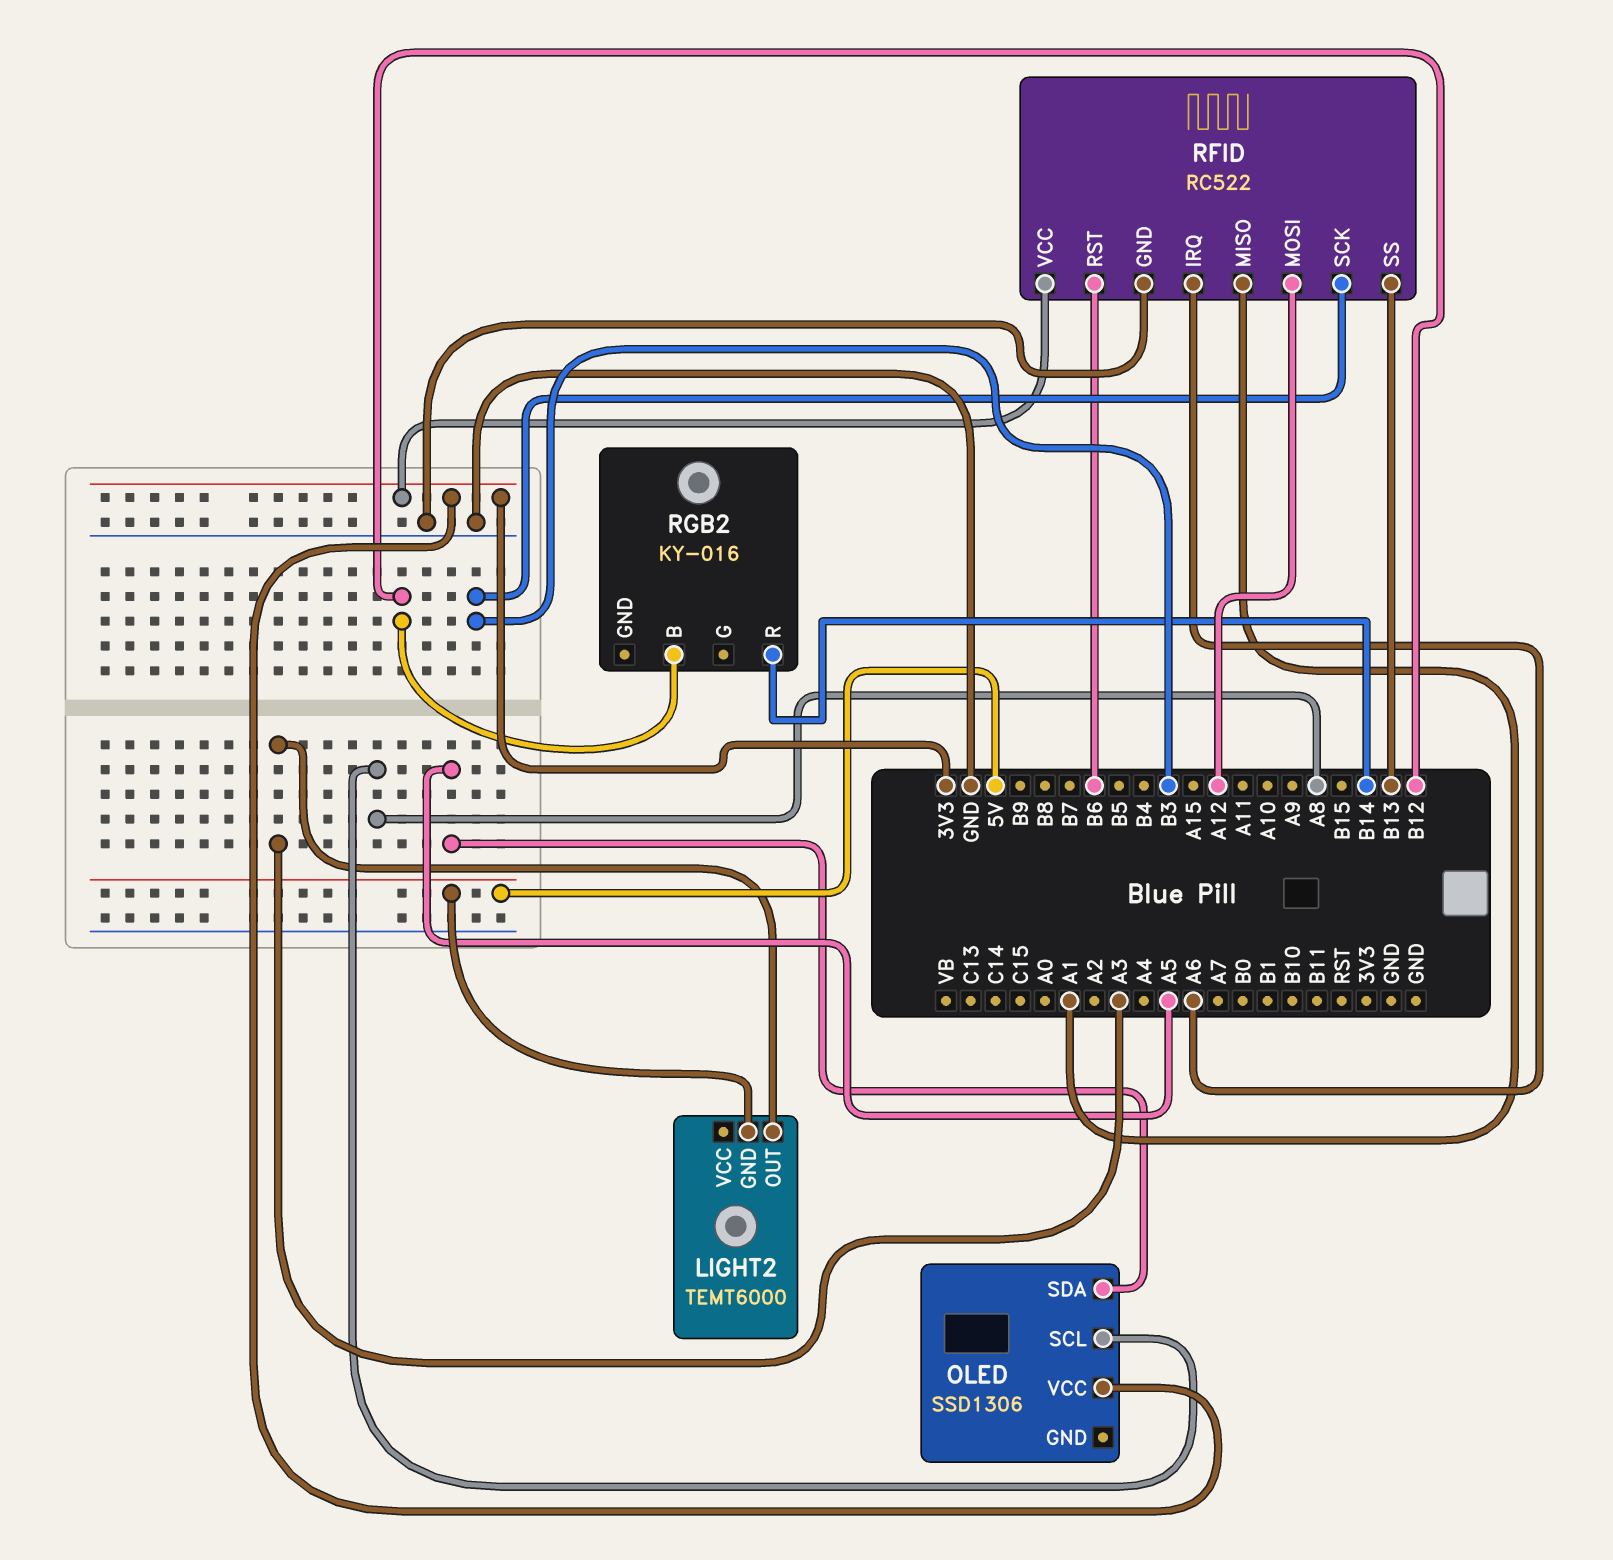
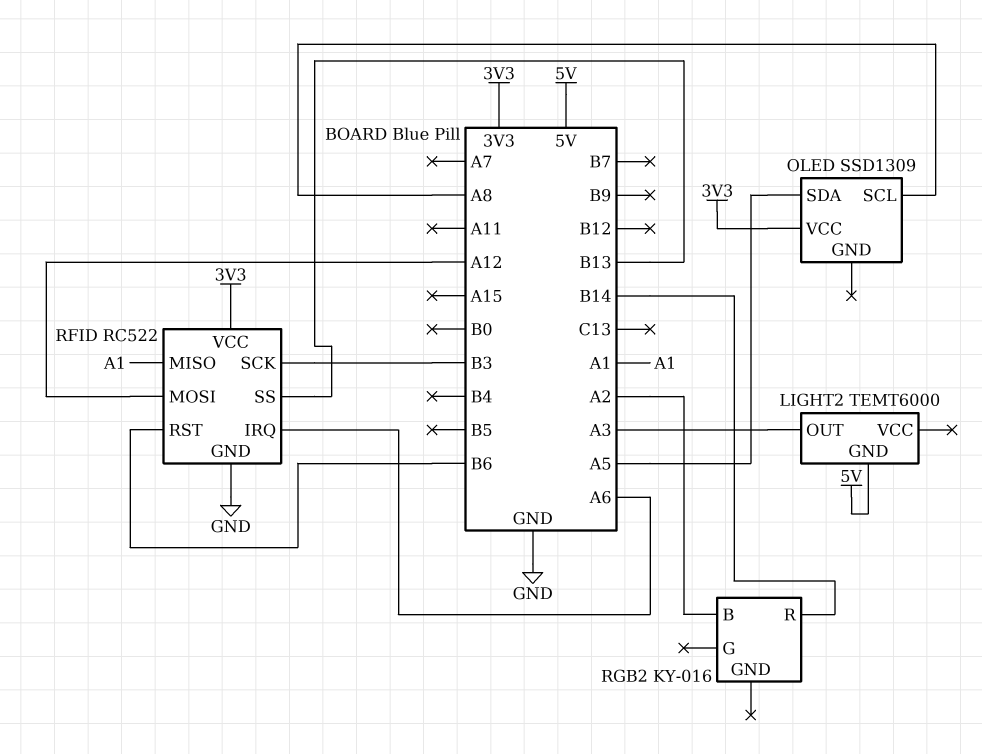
OLED: SSD1306 -> SSD1309
RGB2 pin B: B12 -> A2

